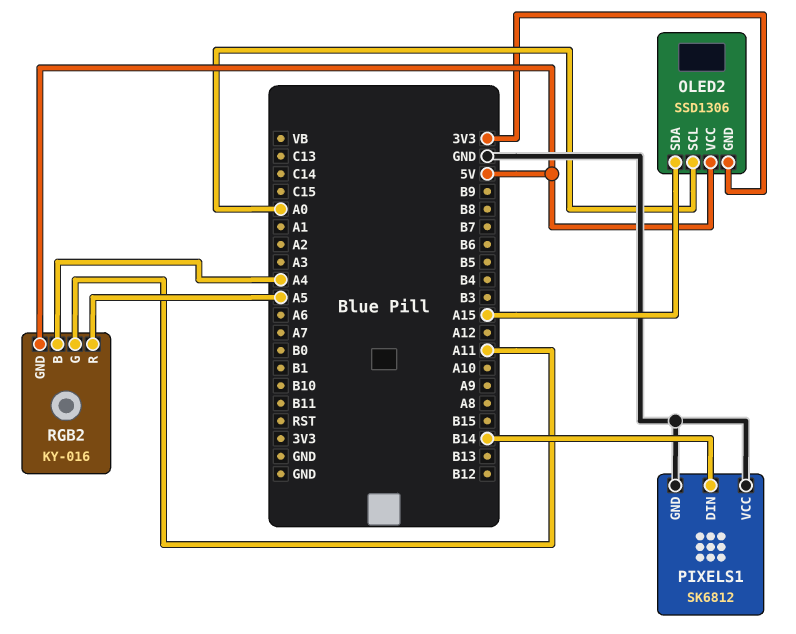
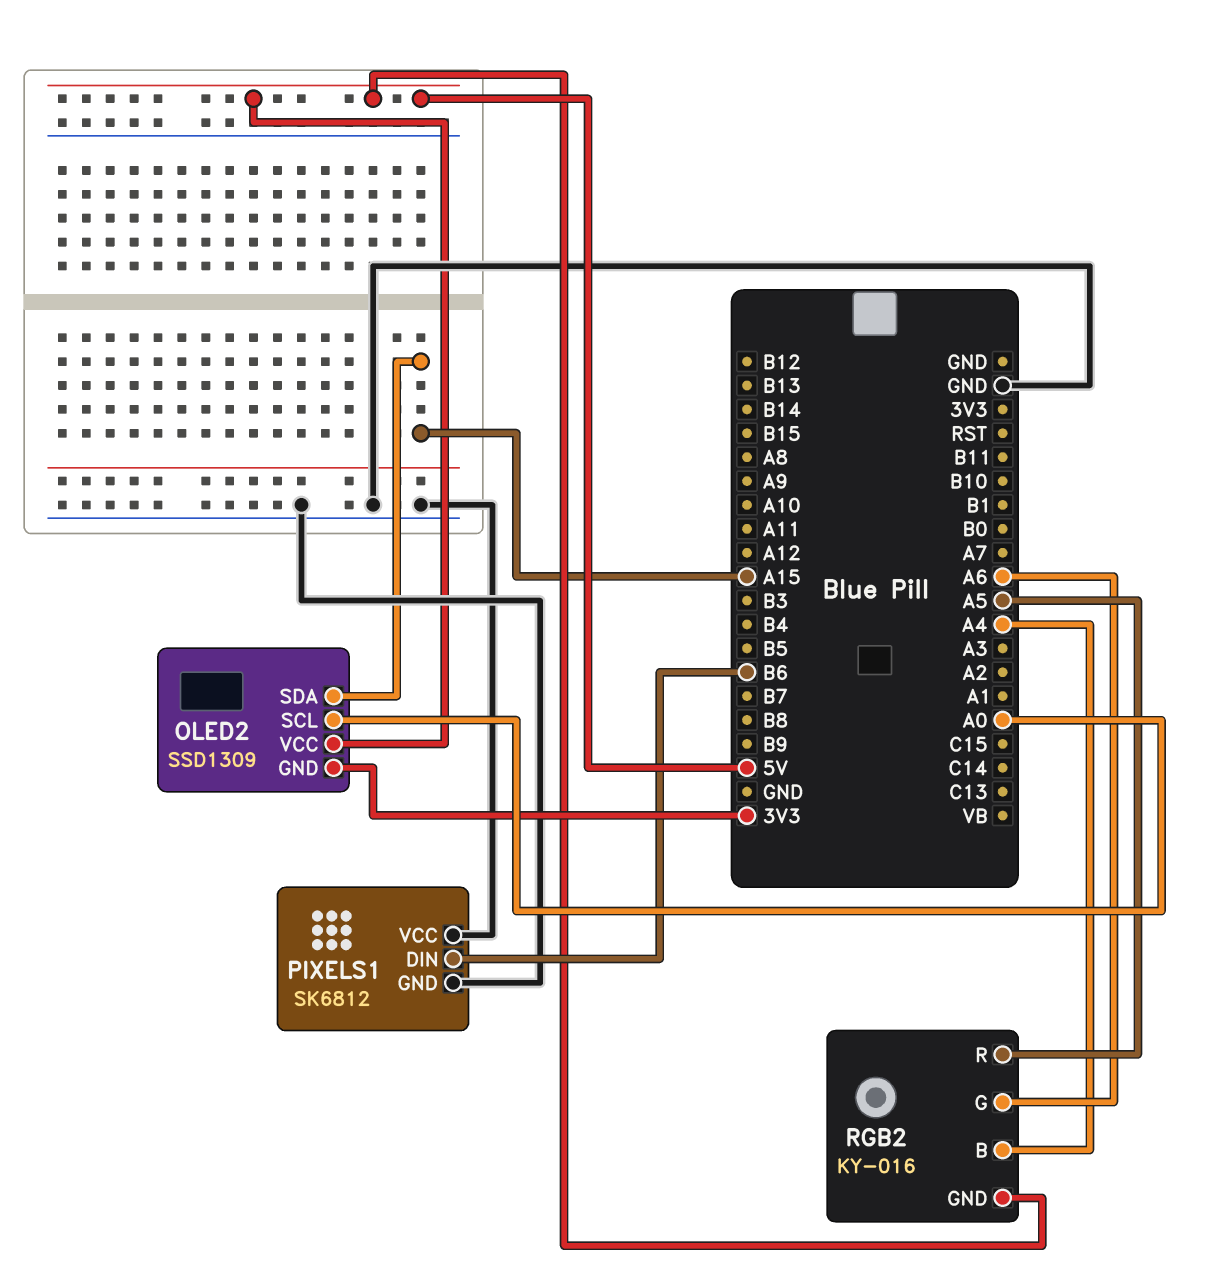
OLED2: SSD1306 -> SSD1309
PIXELS1 pin DIN: B14 -> B6
RGB2 pin G: A11 -> A6

